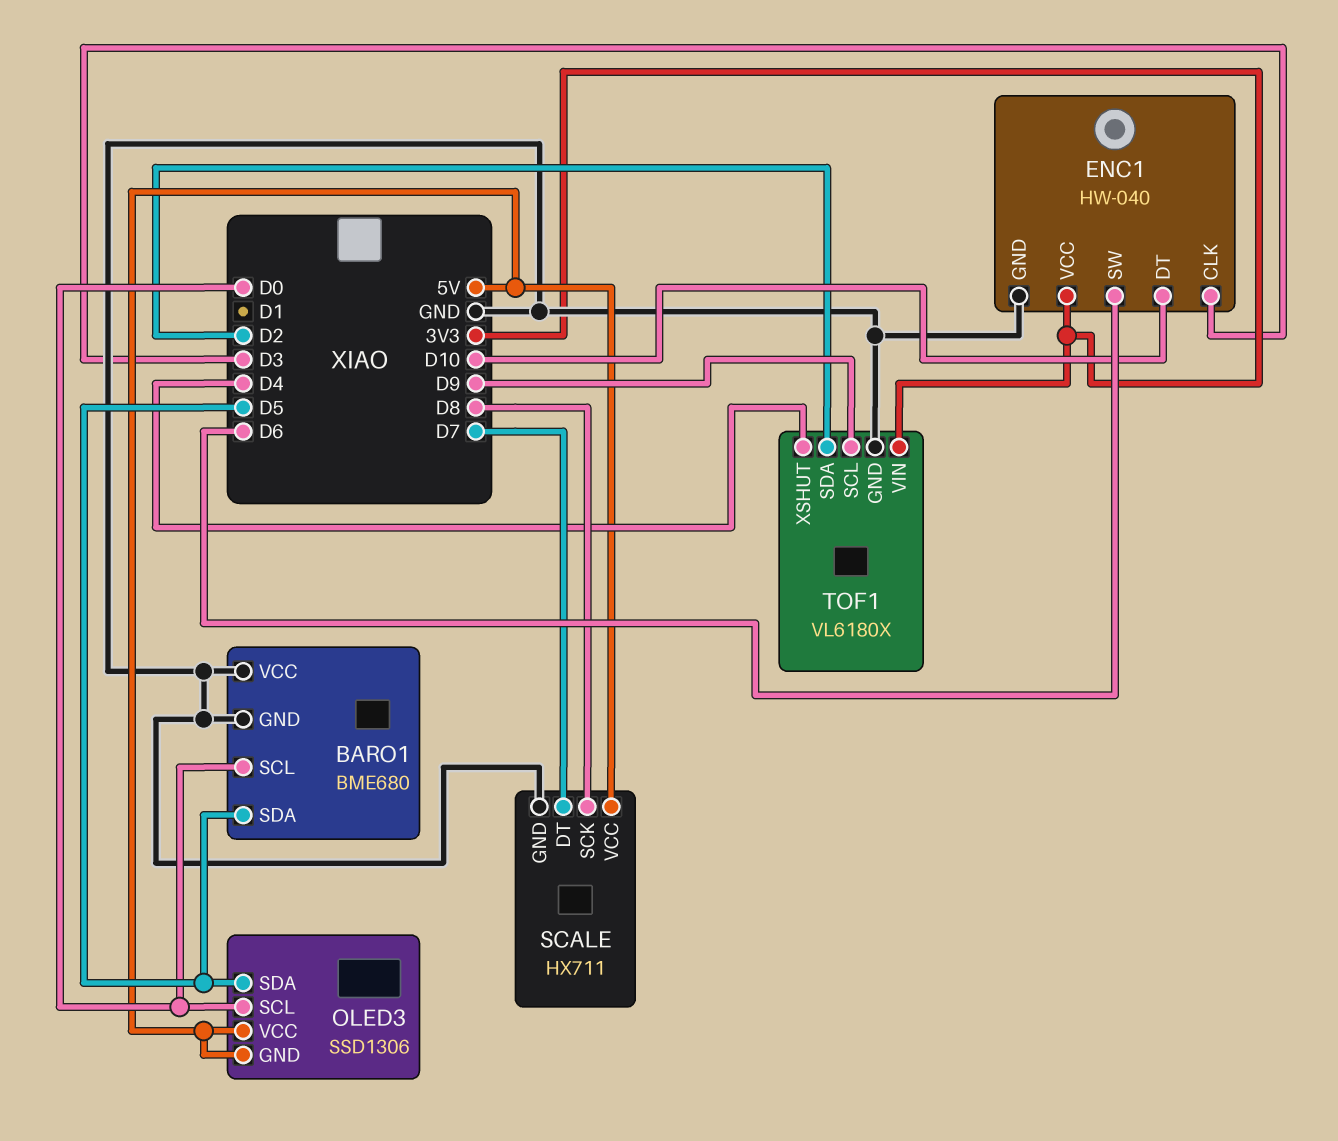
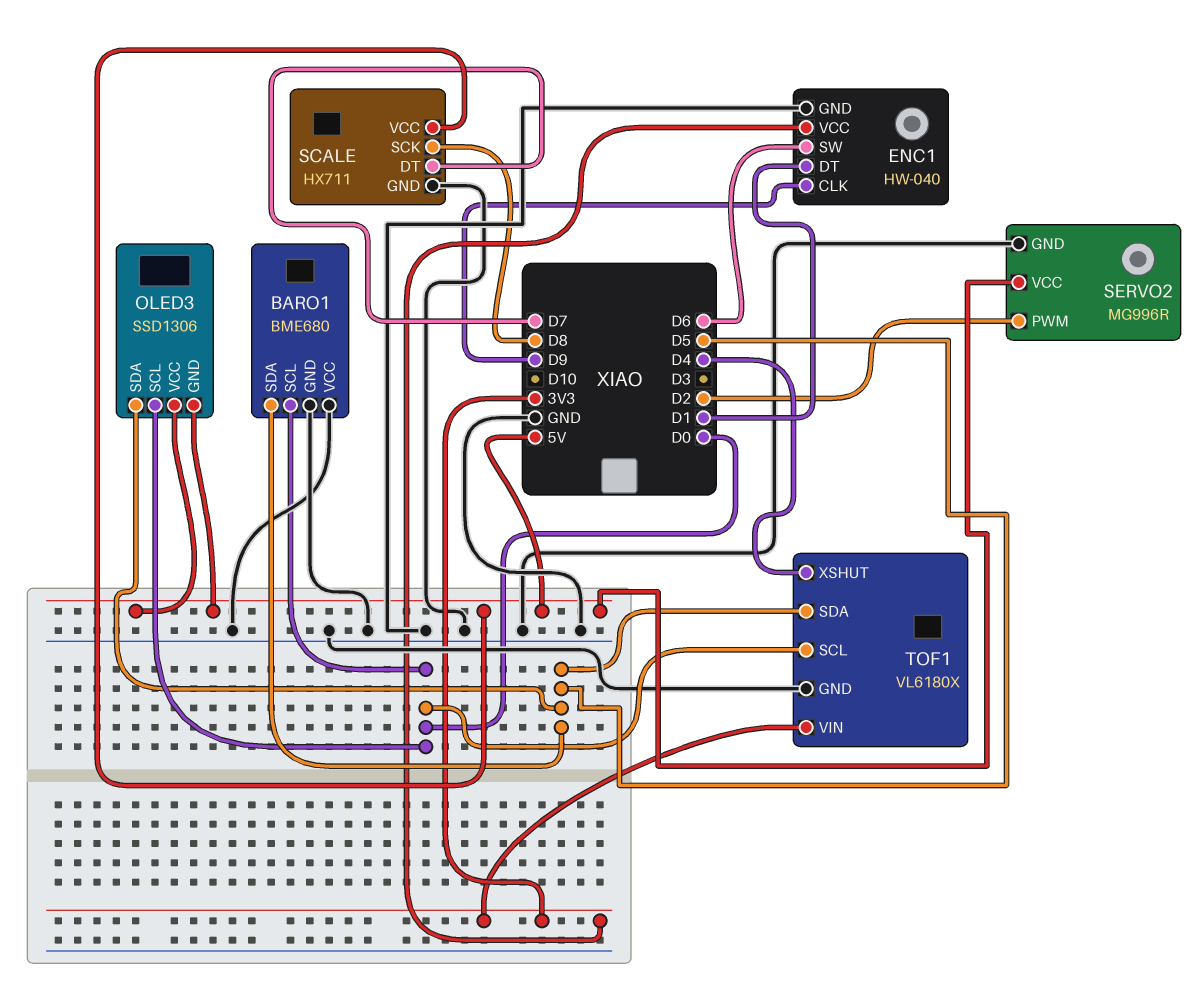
ENC1 pin CLK: D3 -> D9
ENC1 pin DT: D10 -> D1
SERVO2: none -> MG996R
SERVO2 pin GND: none -> GND
SERVO2 pin PWM: none -> D2
SERVO2 pin VCC: none -> 5V
TOF1 pin SCL: D9 -> D0
TOF1 pin SDA: D2 -> D5

